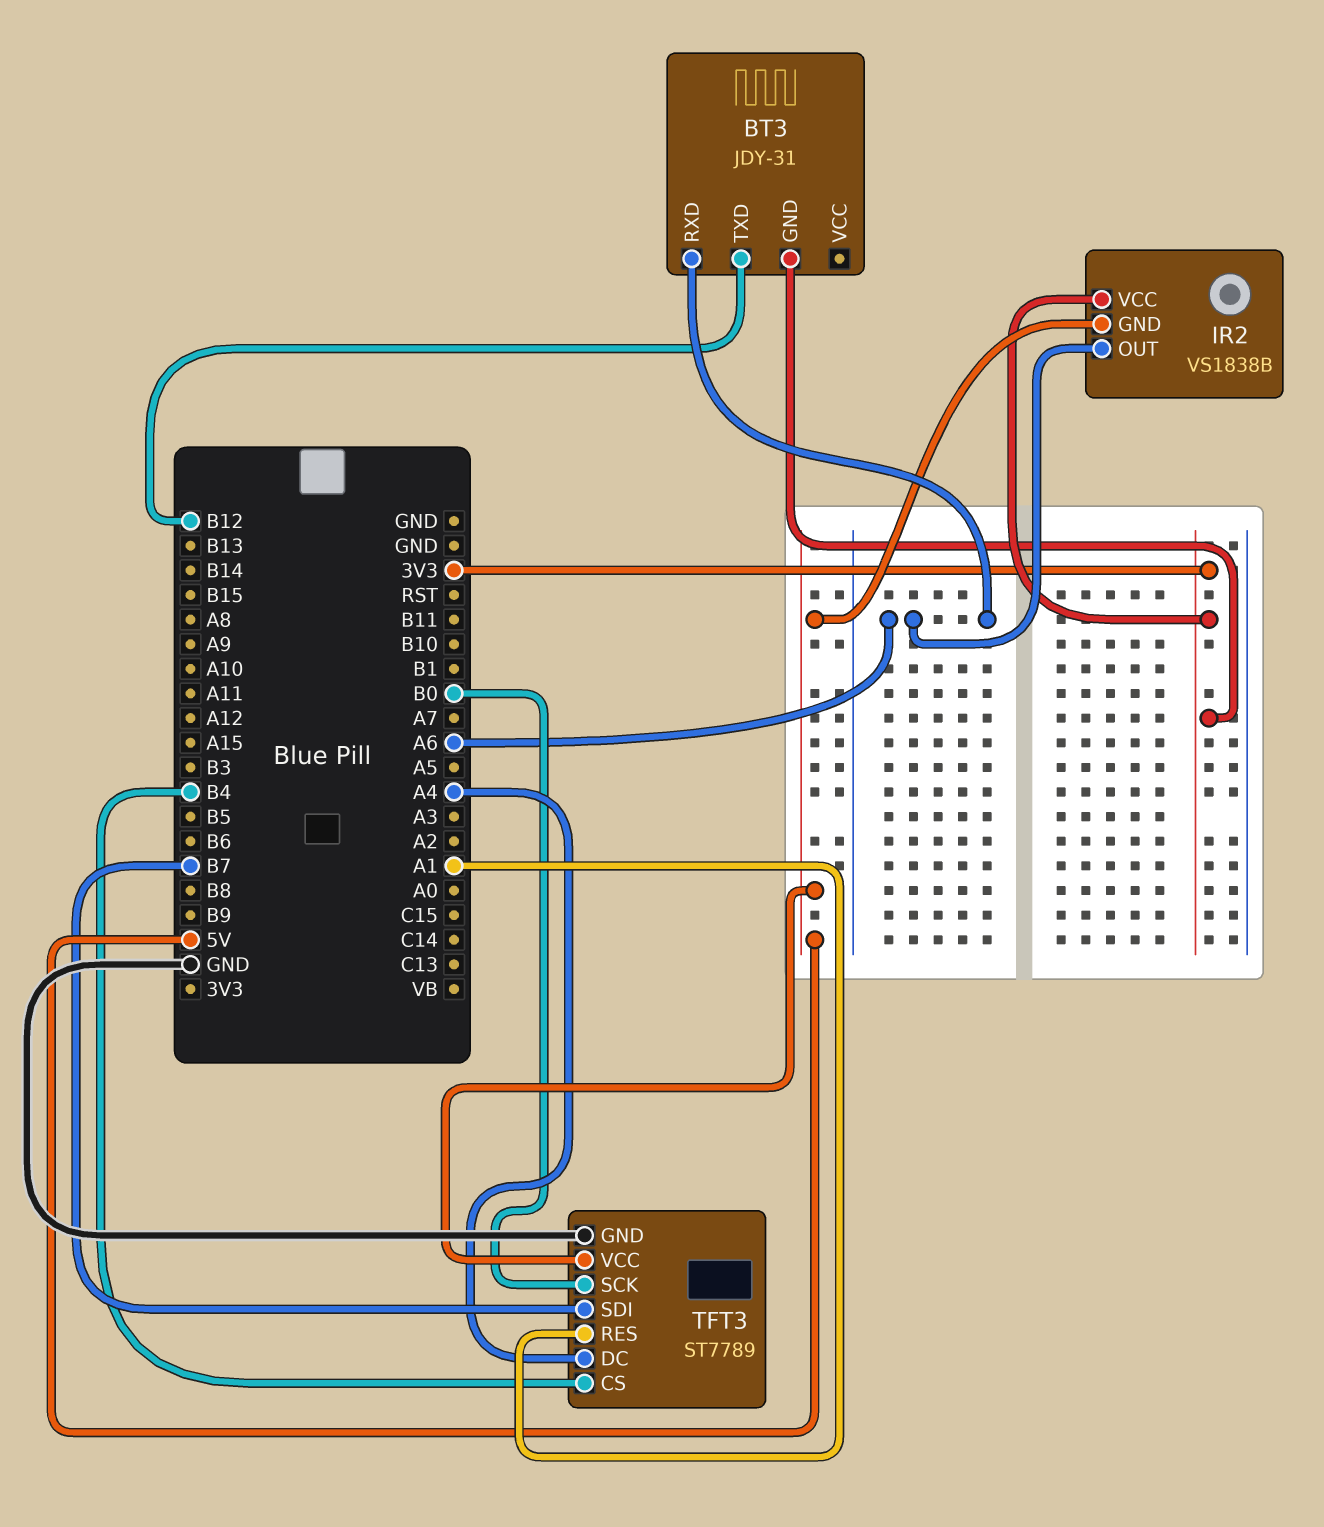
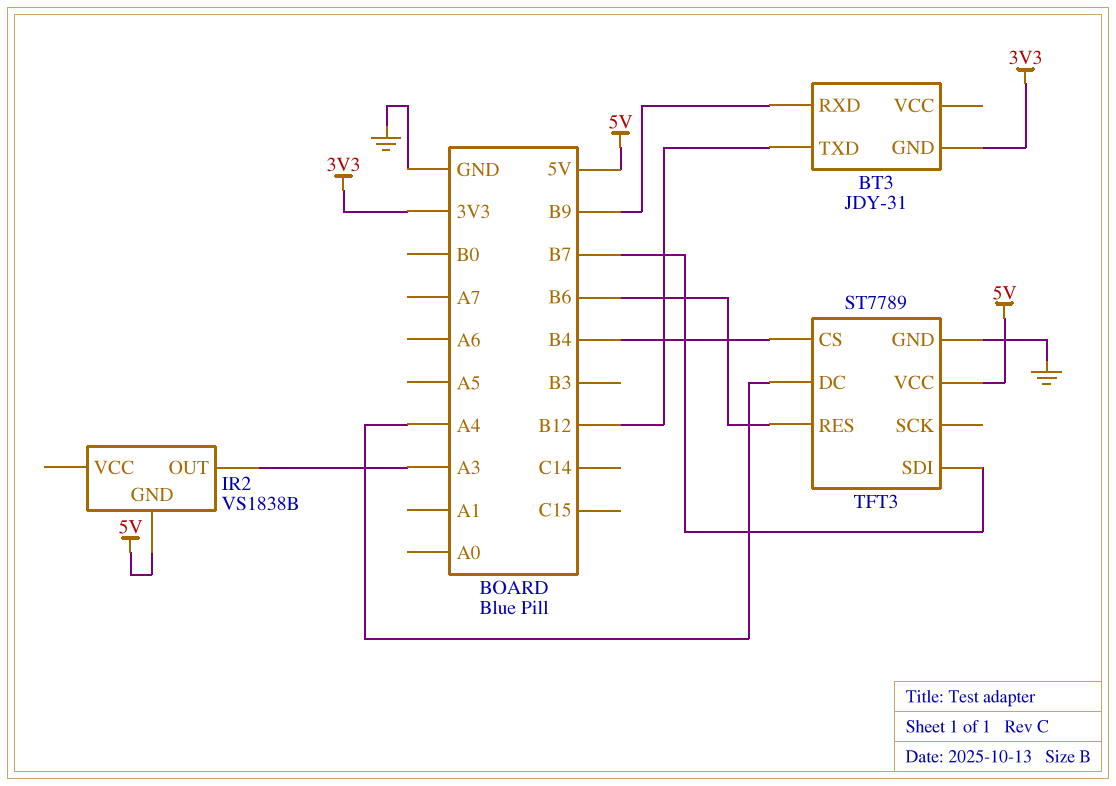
BT3 pin RXD: A6 -> B9
IR2 pin OUT: A6 -> A3
IR2 pin VCC: 3V3 -> none
TFT3 pin RES: A1 -> B6
TFT3 pin SCK: B0 -> none

